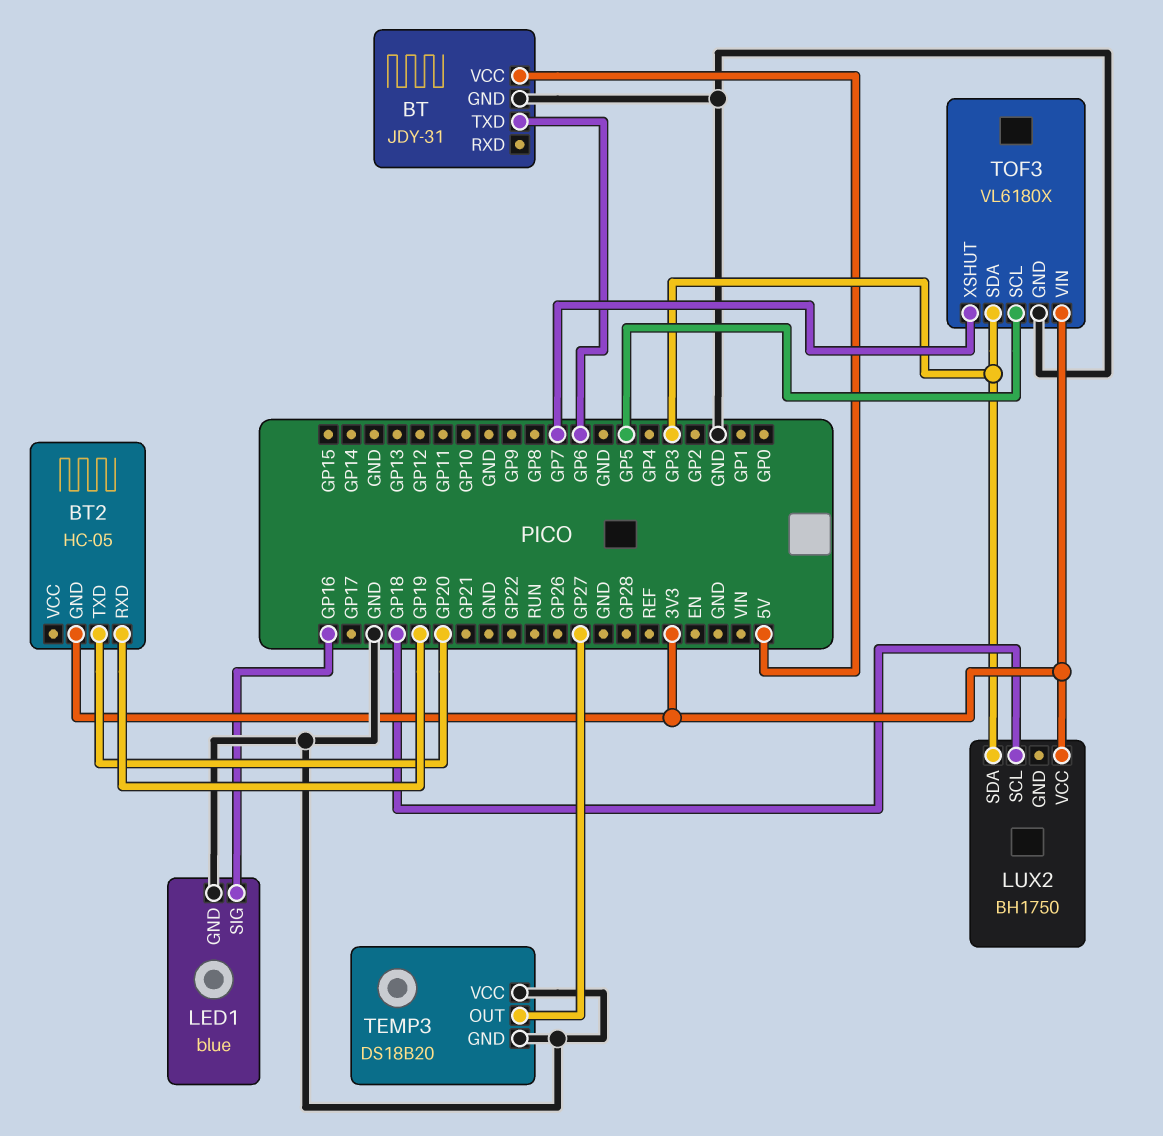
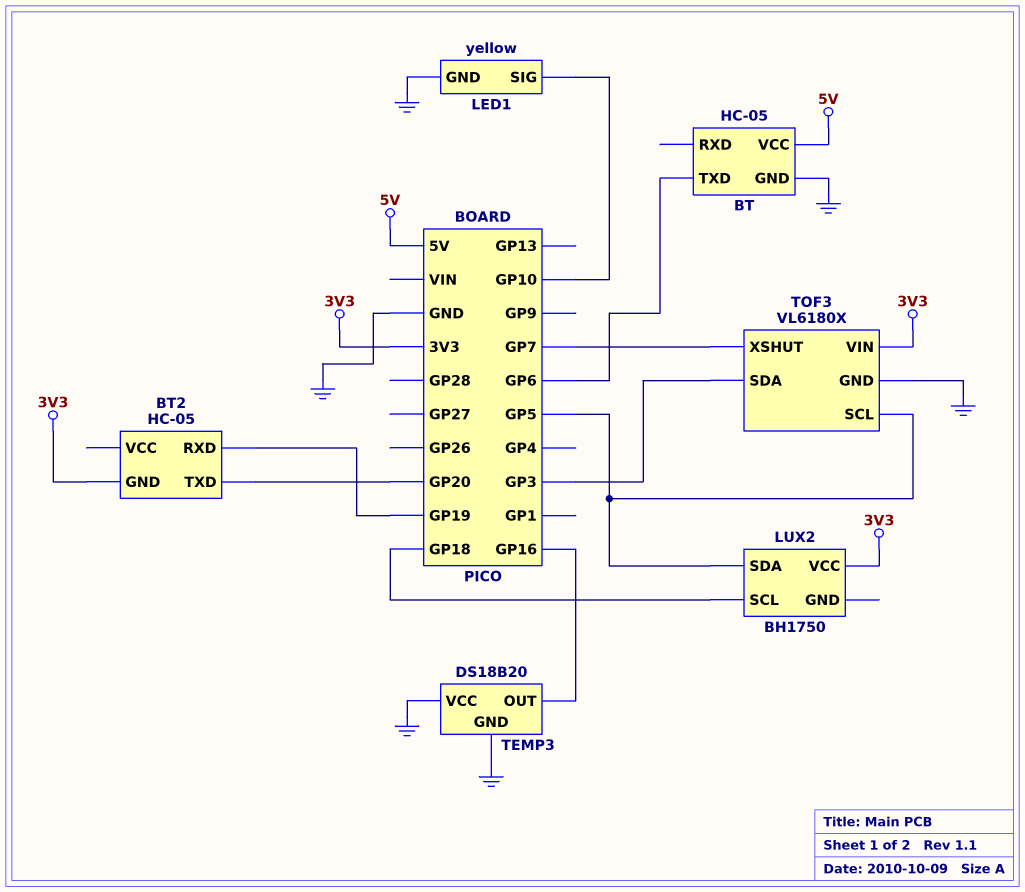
BT: JDY-31 -> HC-05
LED1: blue -> yellow
LED1 pin SIG: GP16 -> GP10
LUX2 pin SDA: GP3 -> GP5
TEMP3 pin OUT: GP27 -> GP16

